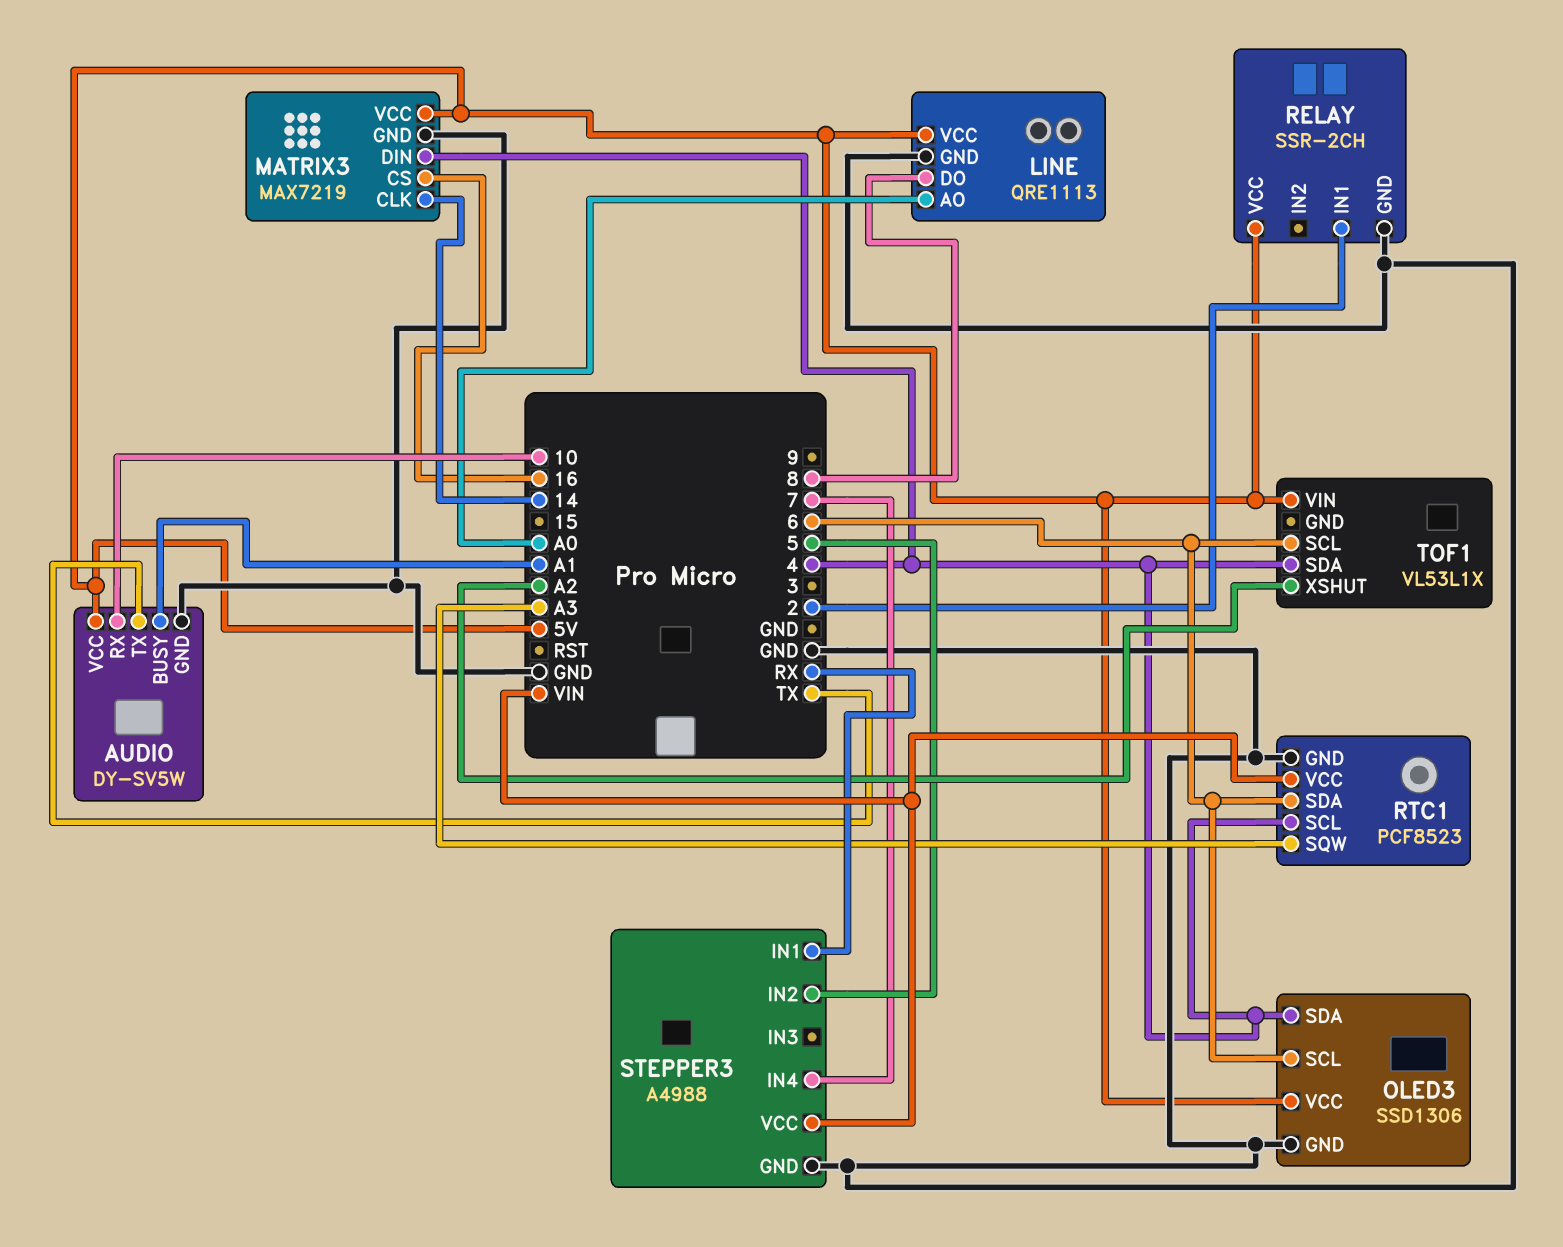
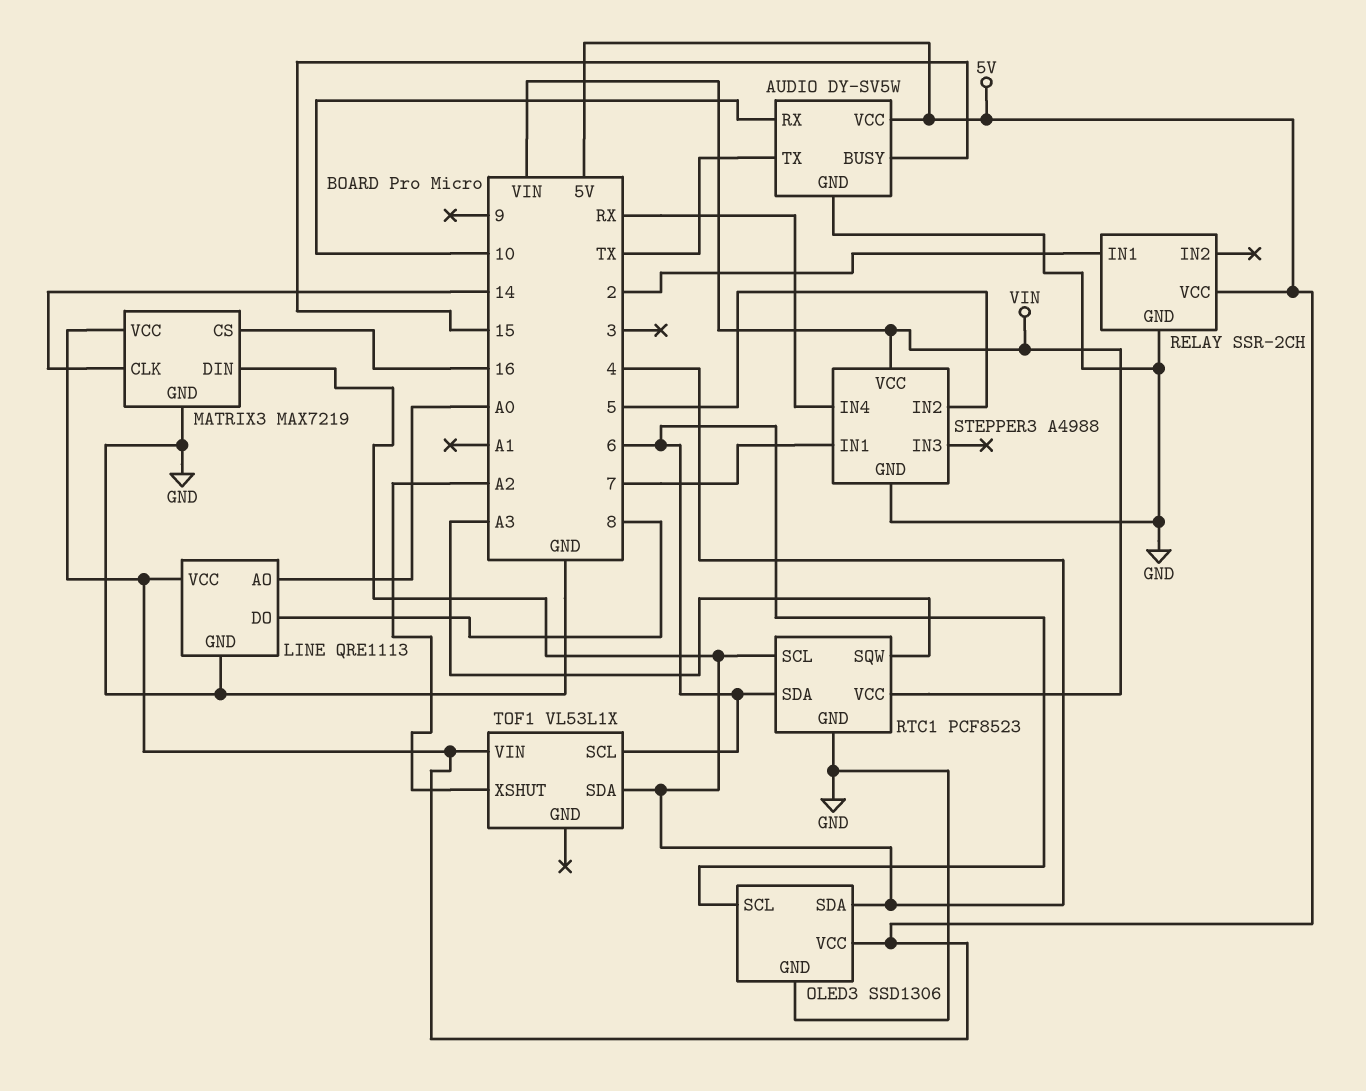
AUDIO pin BUSY: A1 -> 15
STEPPER3 pin IN1: RX -> 7
STEPPER3 pin IN4: 7 -> RX

